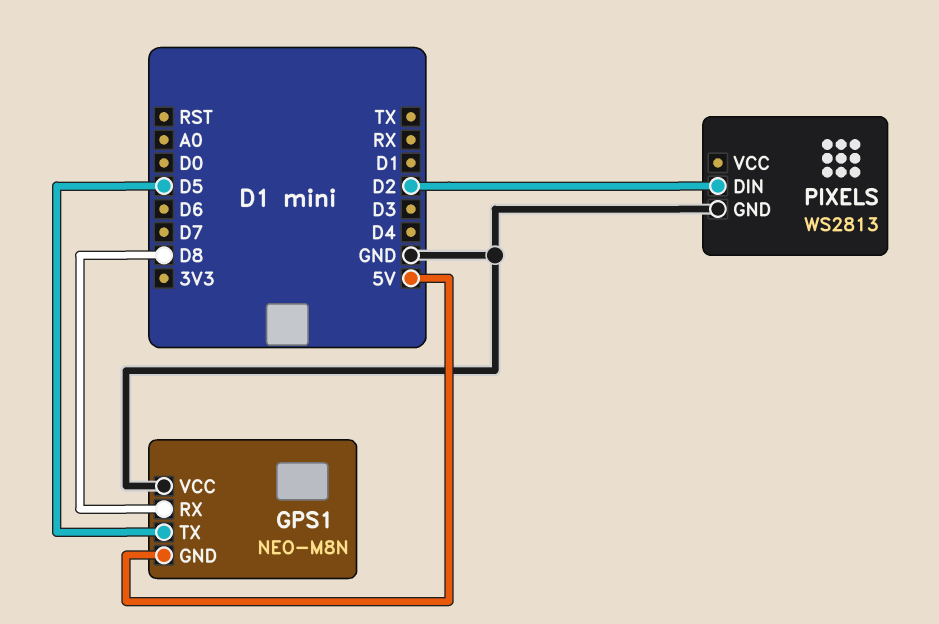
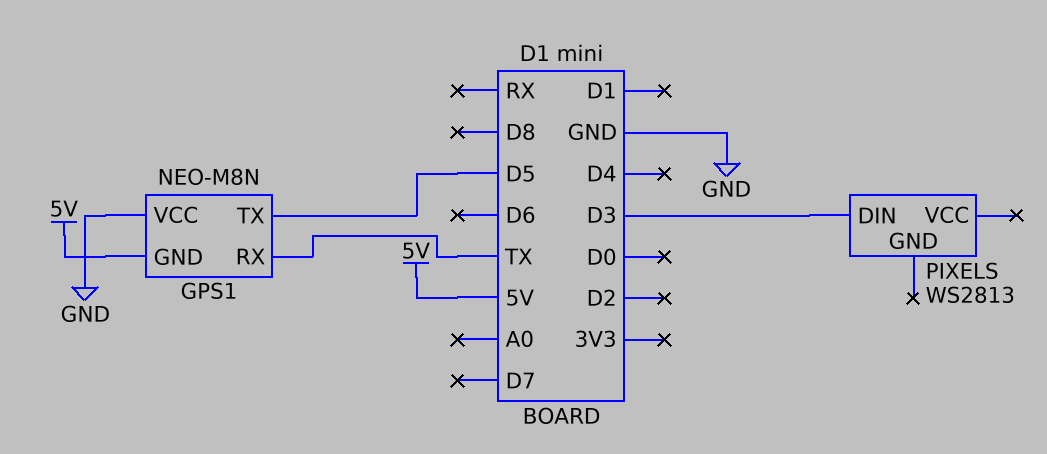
GPS1 pin RX: D8 -> TX
PIXELS pin DIN: D2 -> D3
PIXELS pin GND: GND -> none

